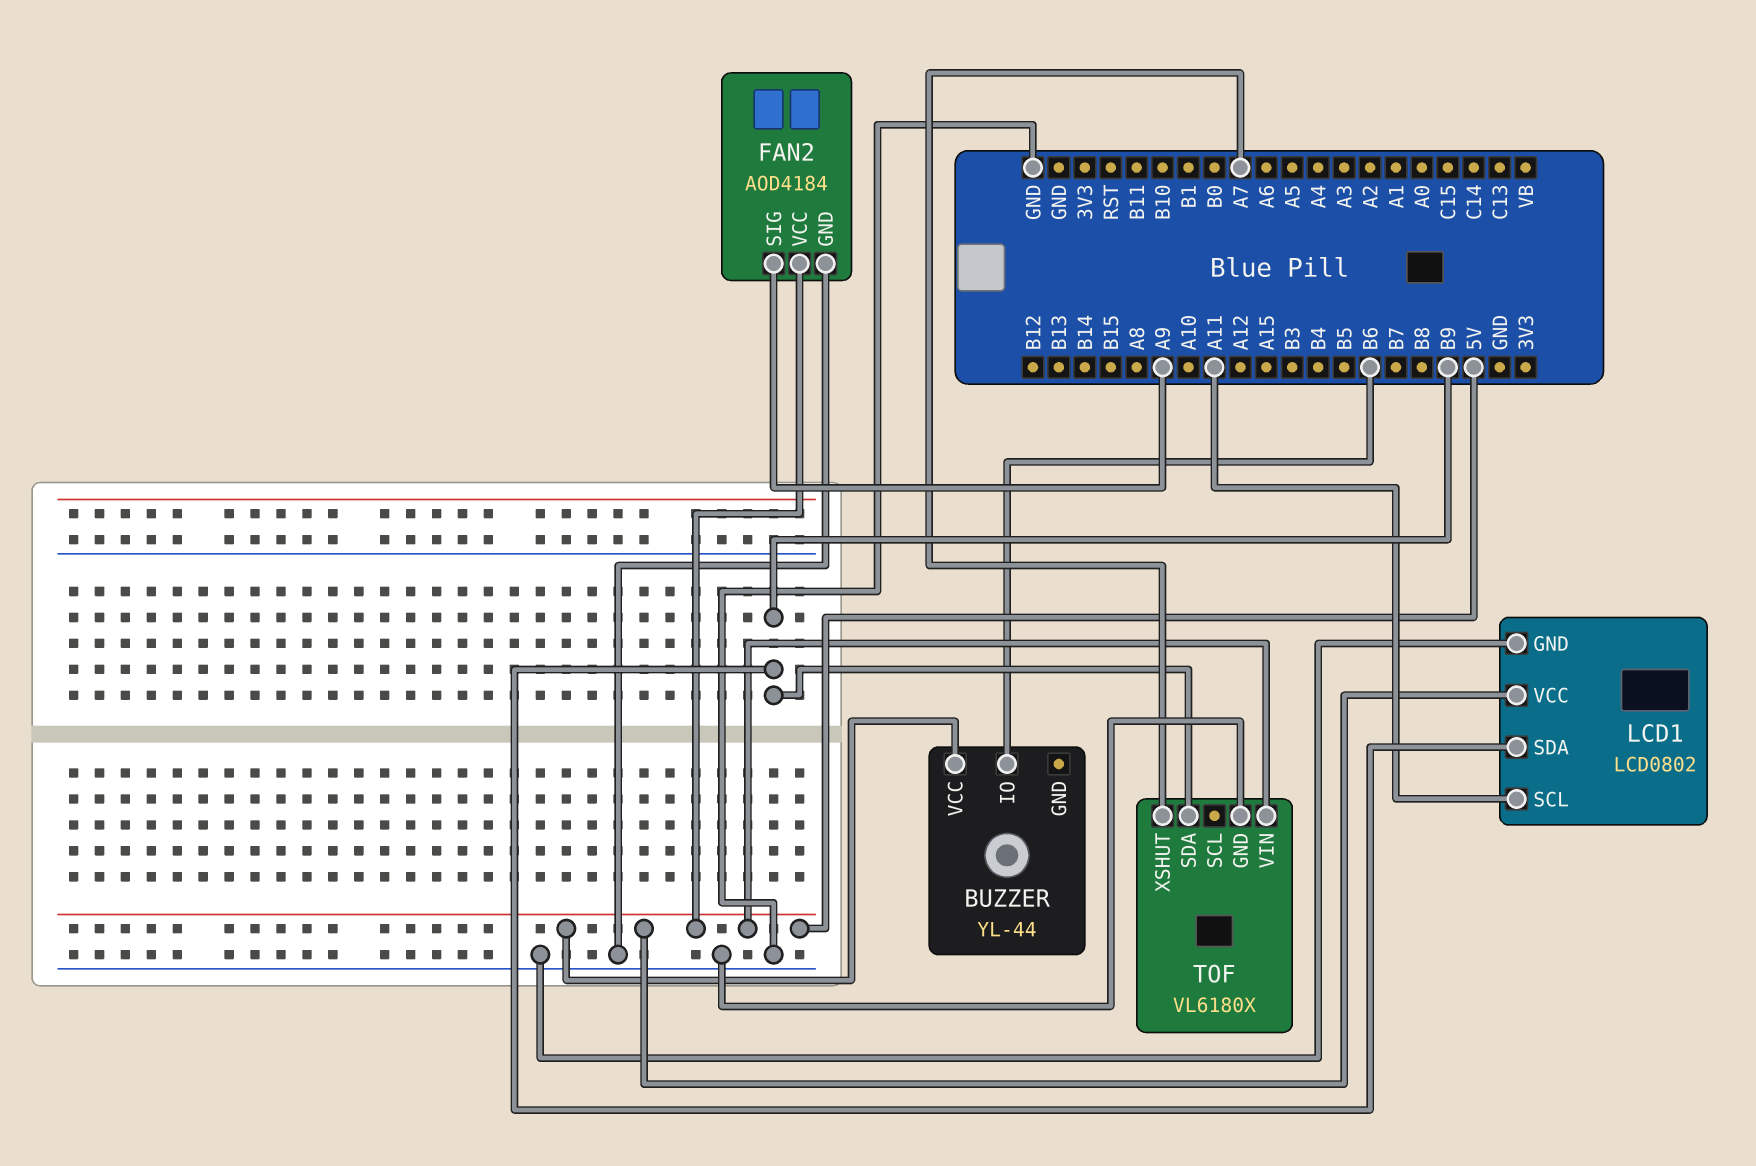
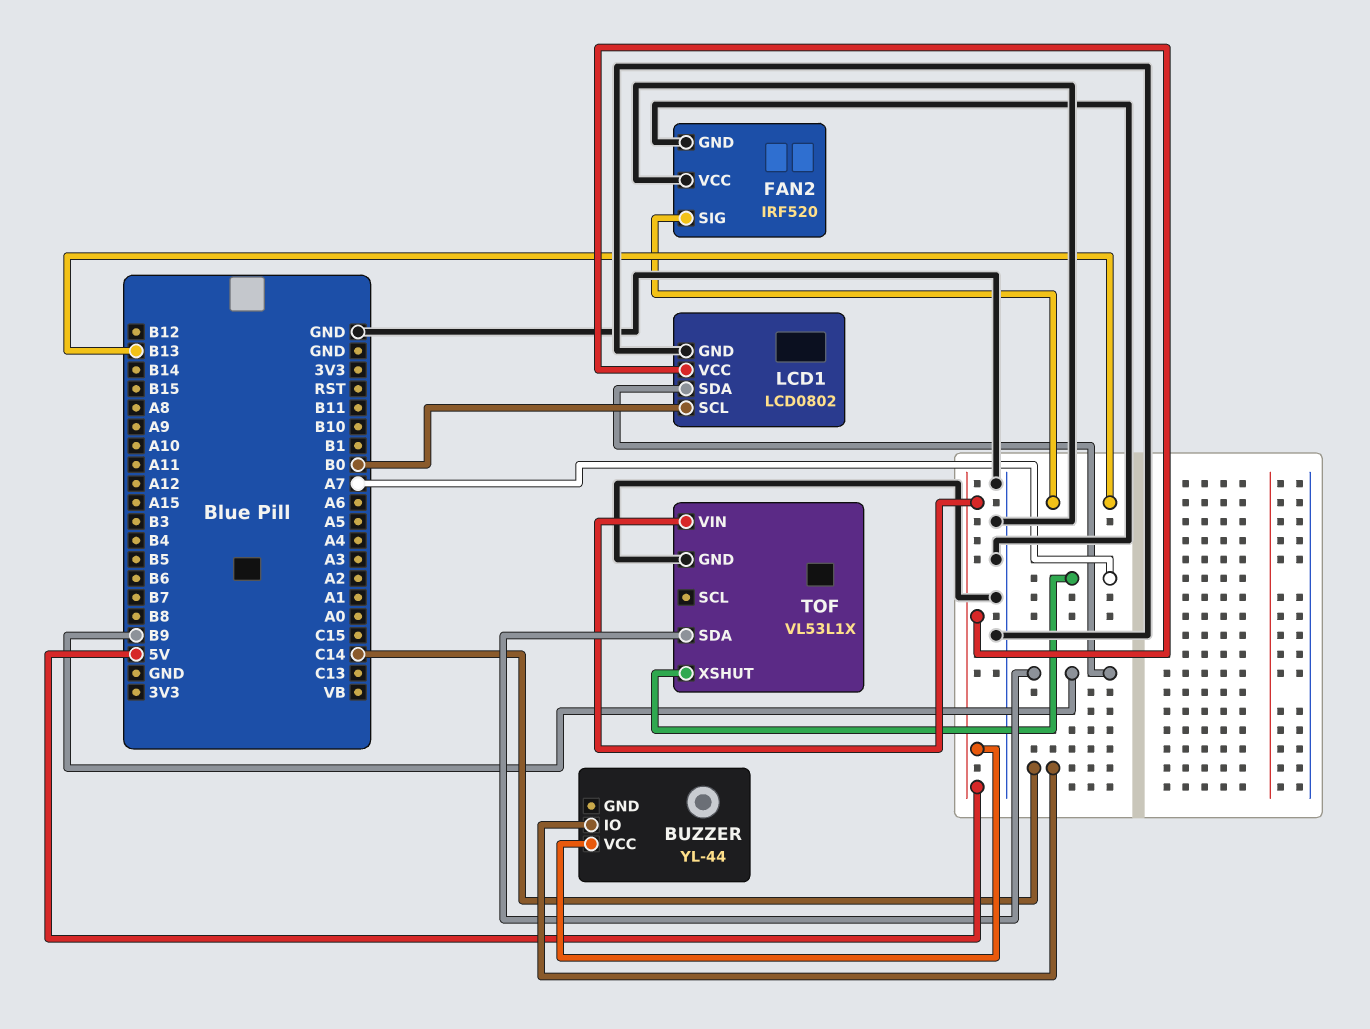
BUZZER pin IO: B6 -> C14
FAN2: AOD4184 -> IRF520
FAN2 pin SIG: A9 -> B13
FAN2 pin VCC: 5V -> GND
LCD1 pin SCL: A11 -> B0
TOF: VL6180X -> VL53L1X

